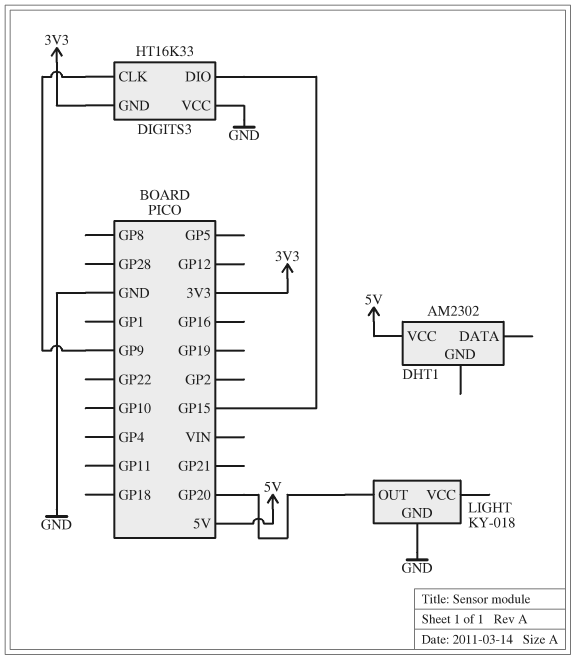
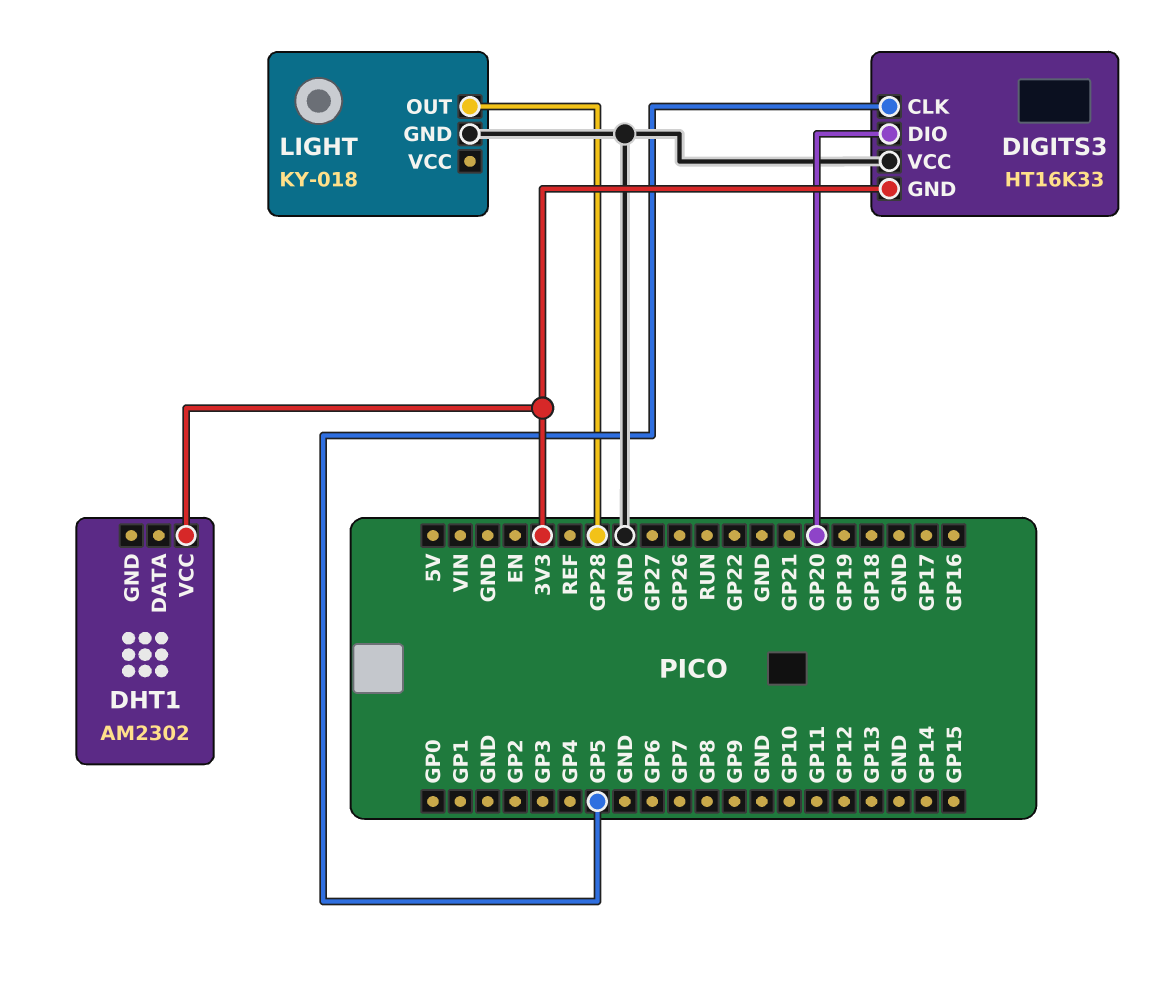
DHT1 pin VCC: 5V -> 3V3
DIGITS3 pin CLK: GP9 -> GP5
DIGITS3 pin DIO: GP15 -> GP20
LIGHT pin OUT: GP20 -> GP28

